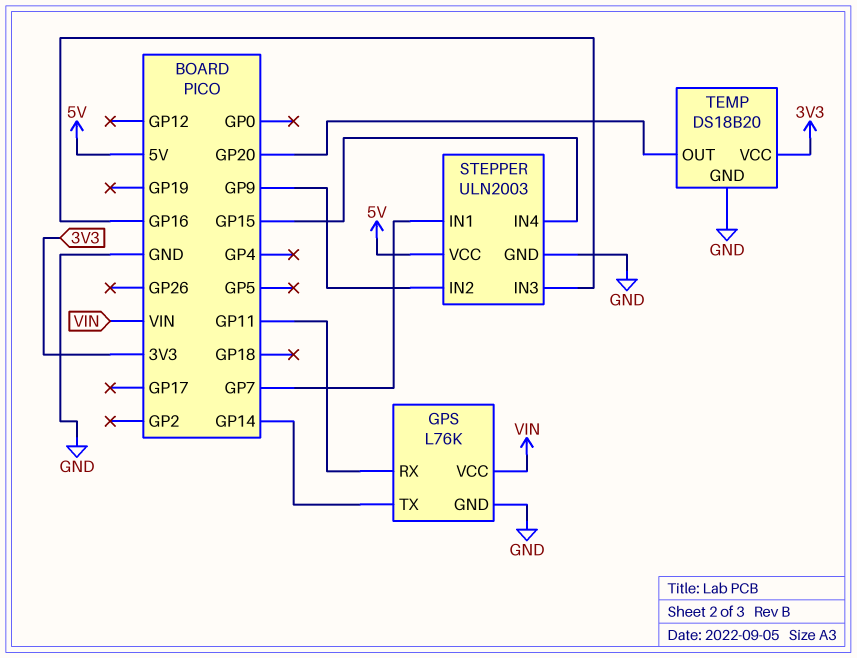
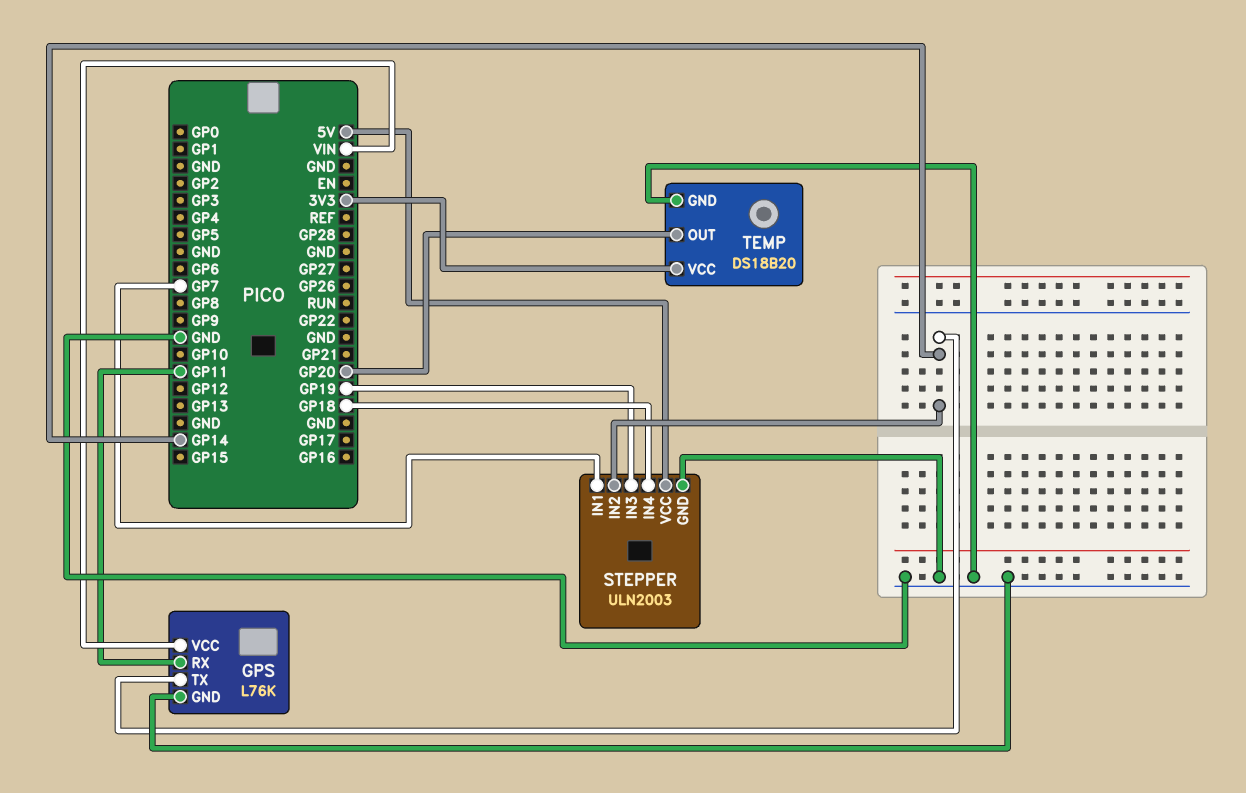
STEPPER pin IN2: GP9 -> GP14
STEPPER pin IN3: GP16 -> GP19
STEPPER pin IN4: GP15 -> GP18

